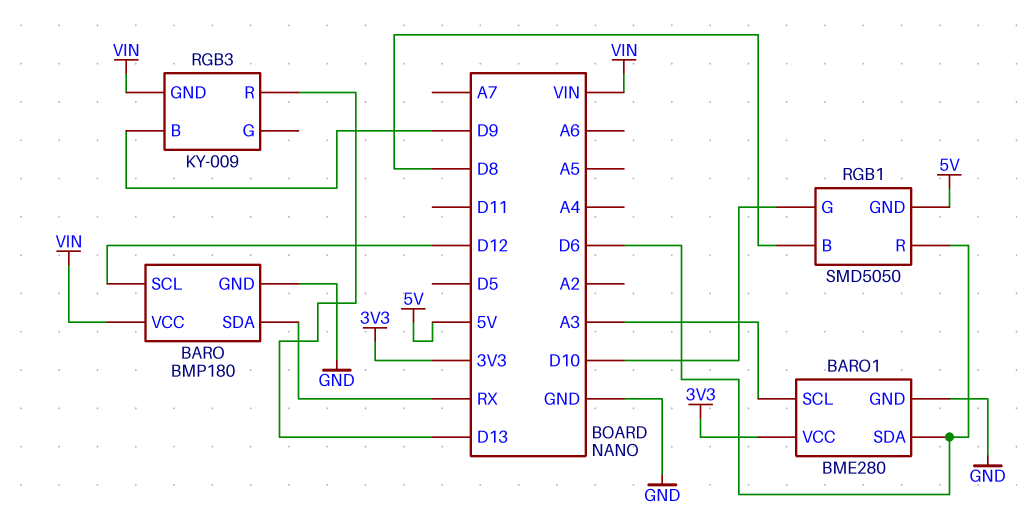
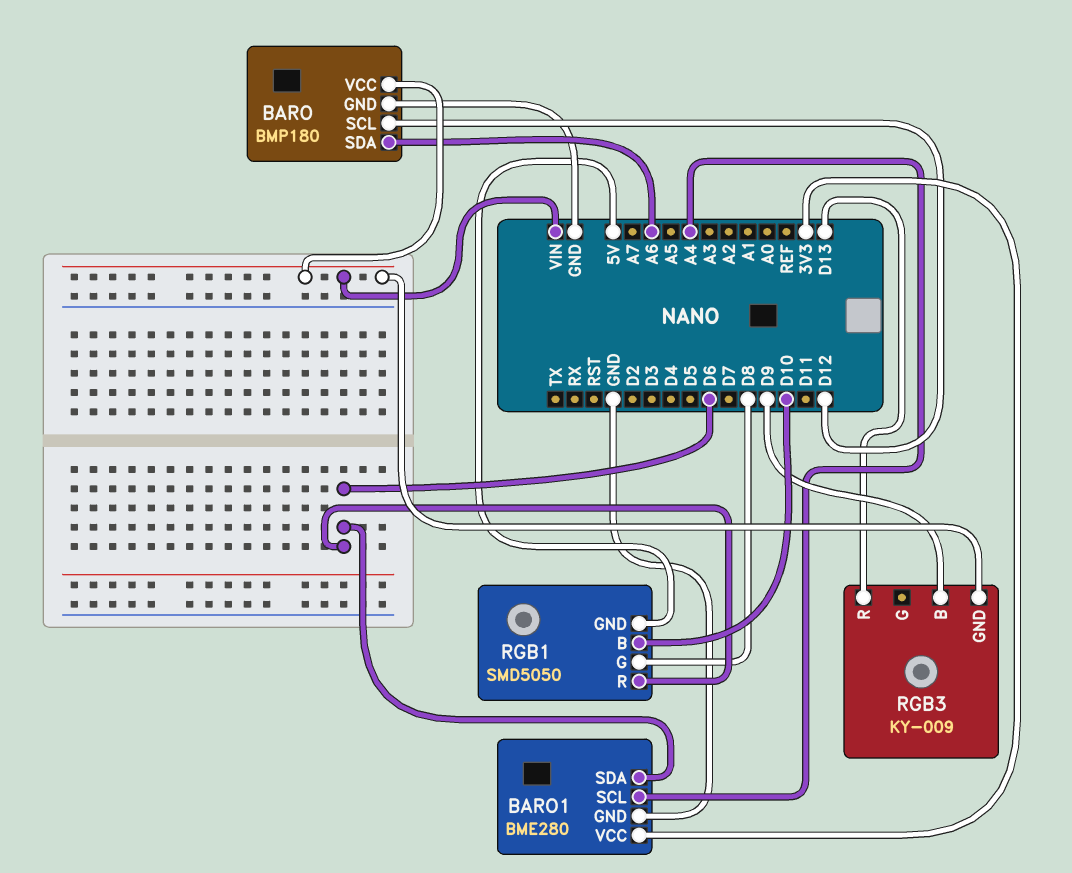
BARO pin SDA: RX -> A6
BARO1 pin SCL: A3 -> A4
RGB1 pin B: D8 -> D10
RGB1 pin G: D10 -> D8

